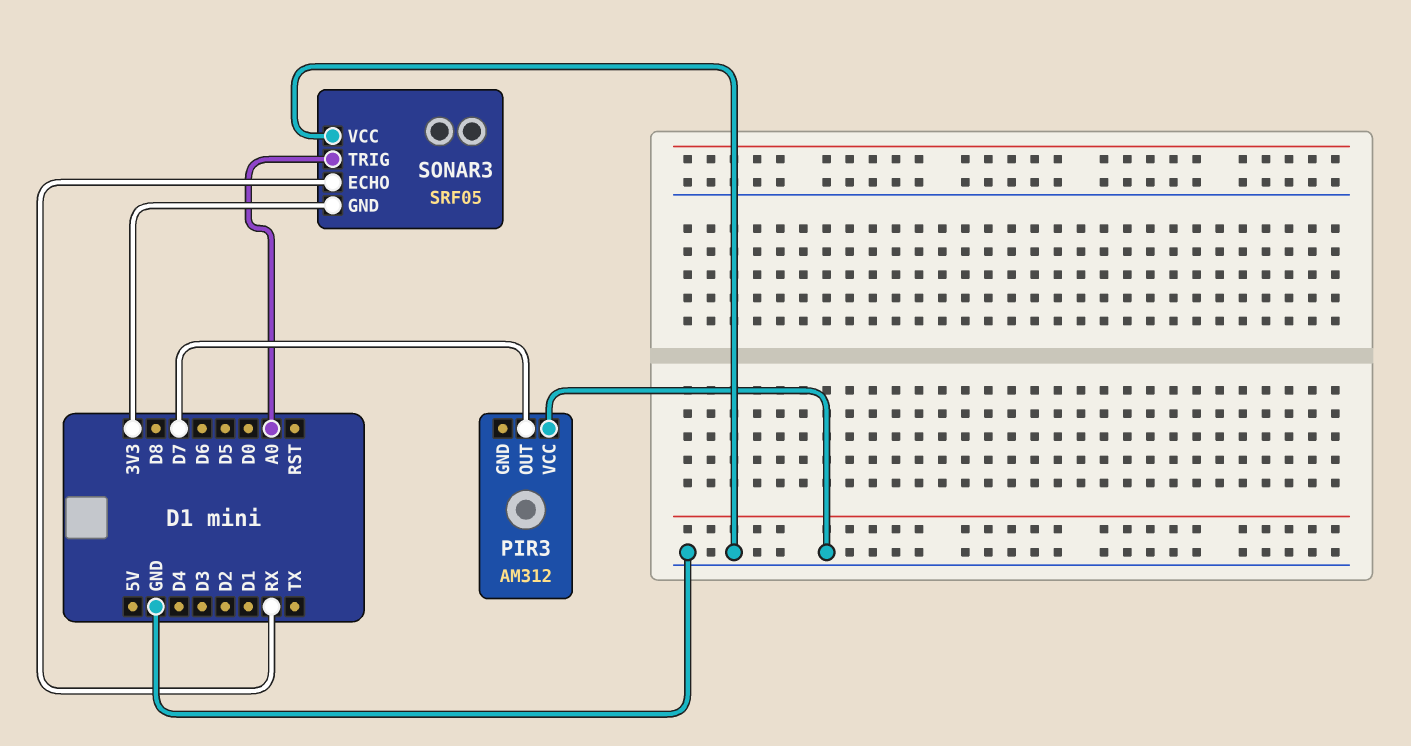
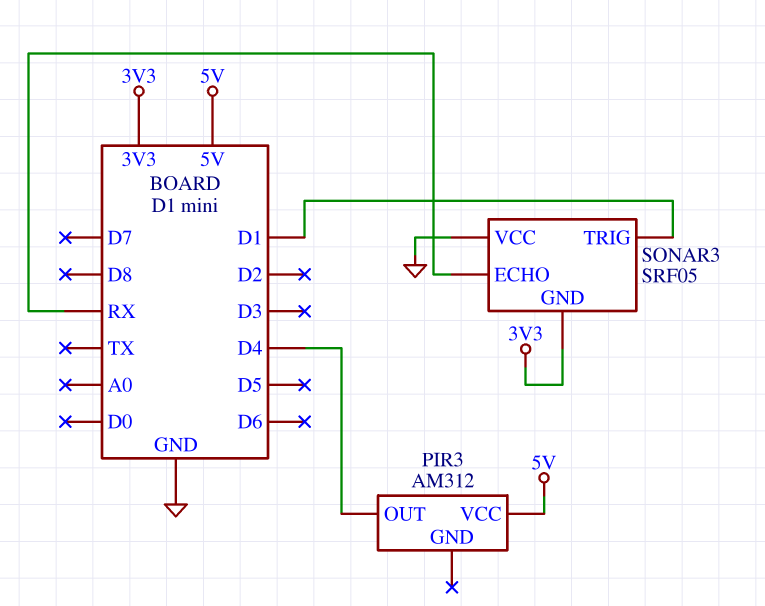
PIR3 pin OUT: D7 -> D4
PIR3 pin VCC: GND -> 5V
SONAR3 pin TRIG: A0 -> D1

